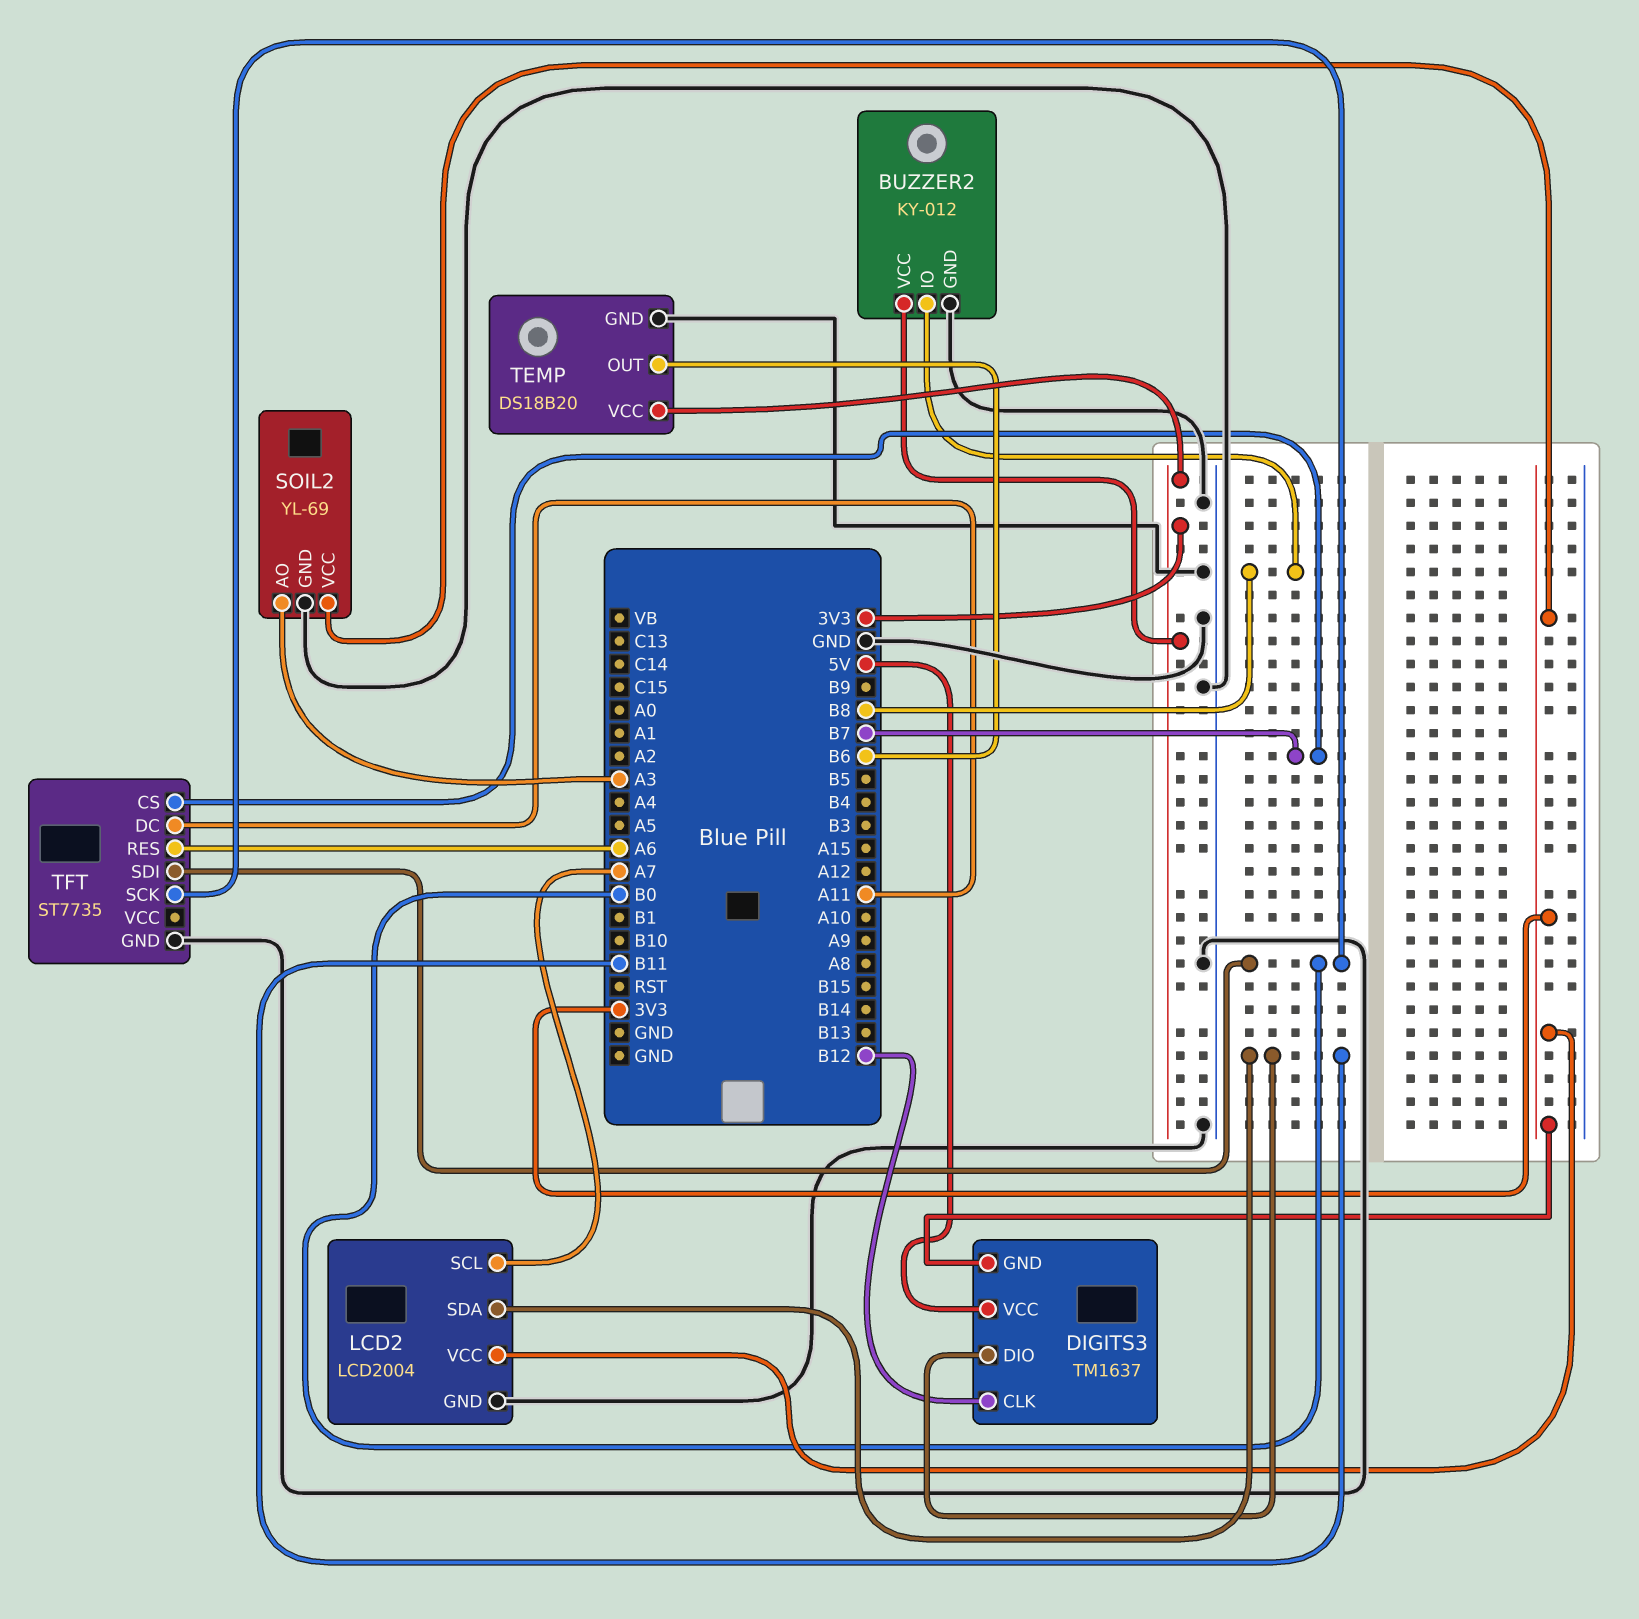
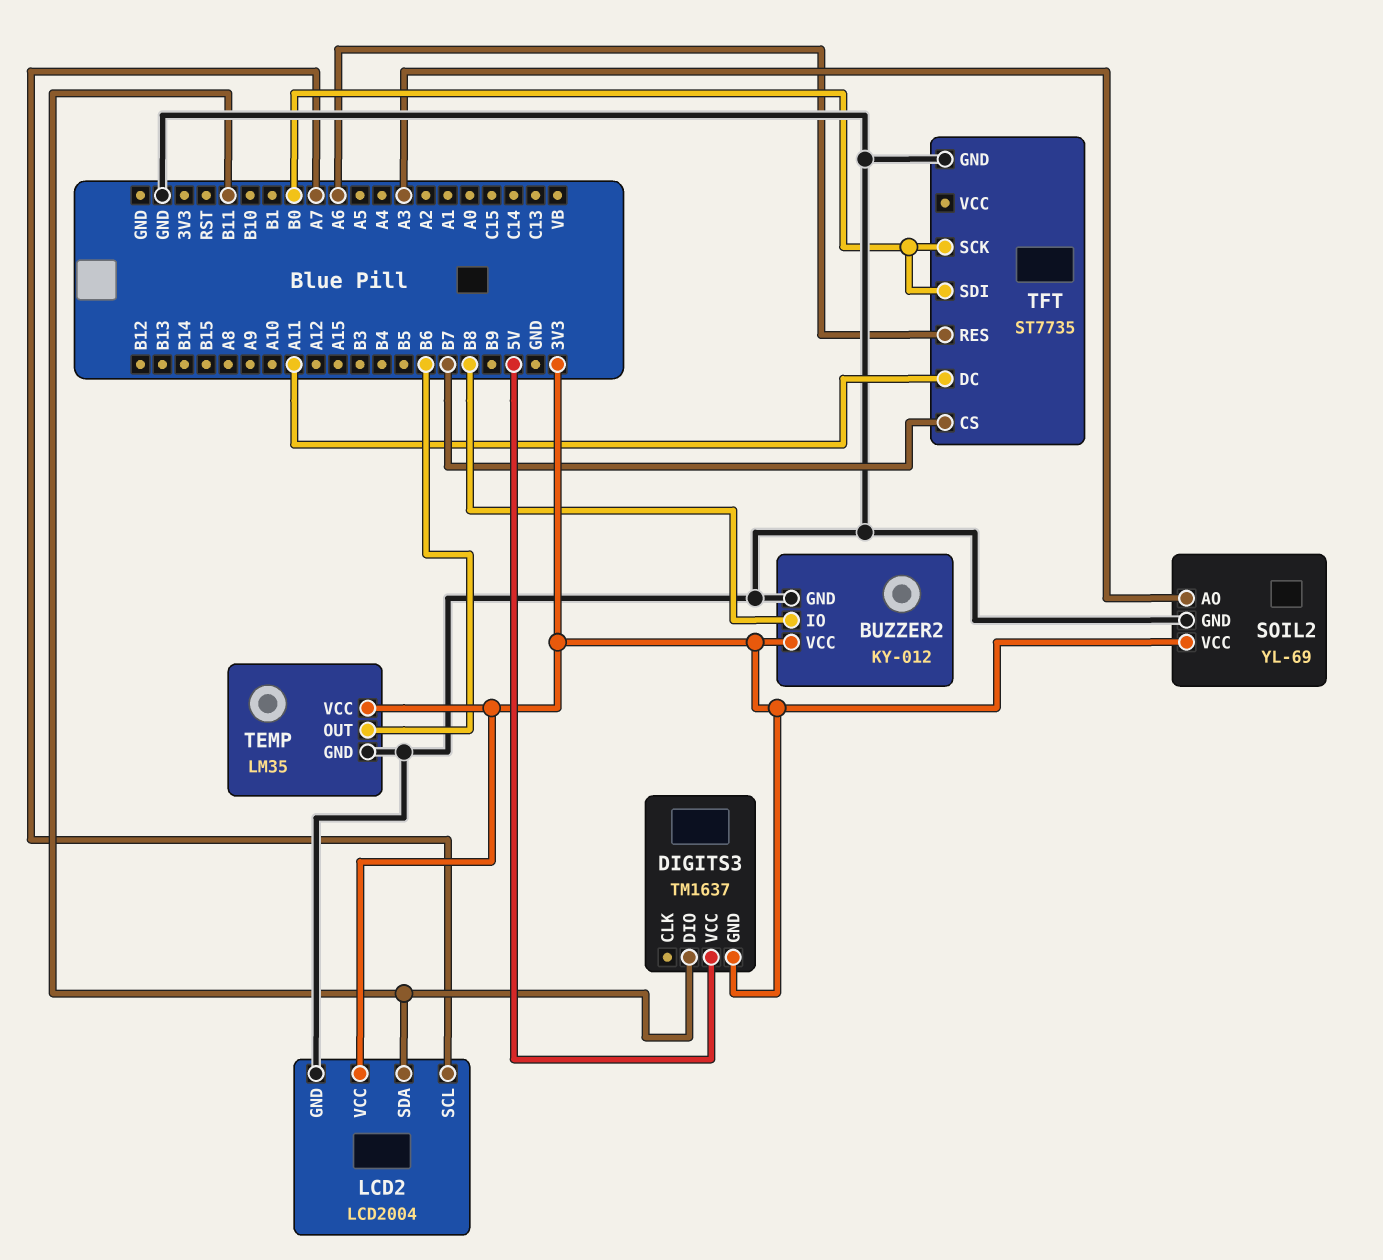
DIGITS3 pin CLK: B12 -> none
TEMP: DS18B20 -> LM35

